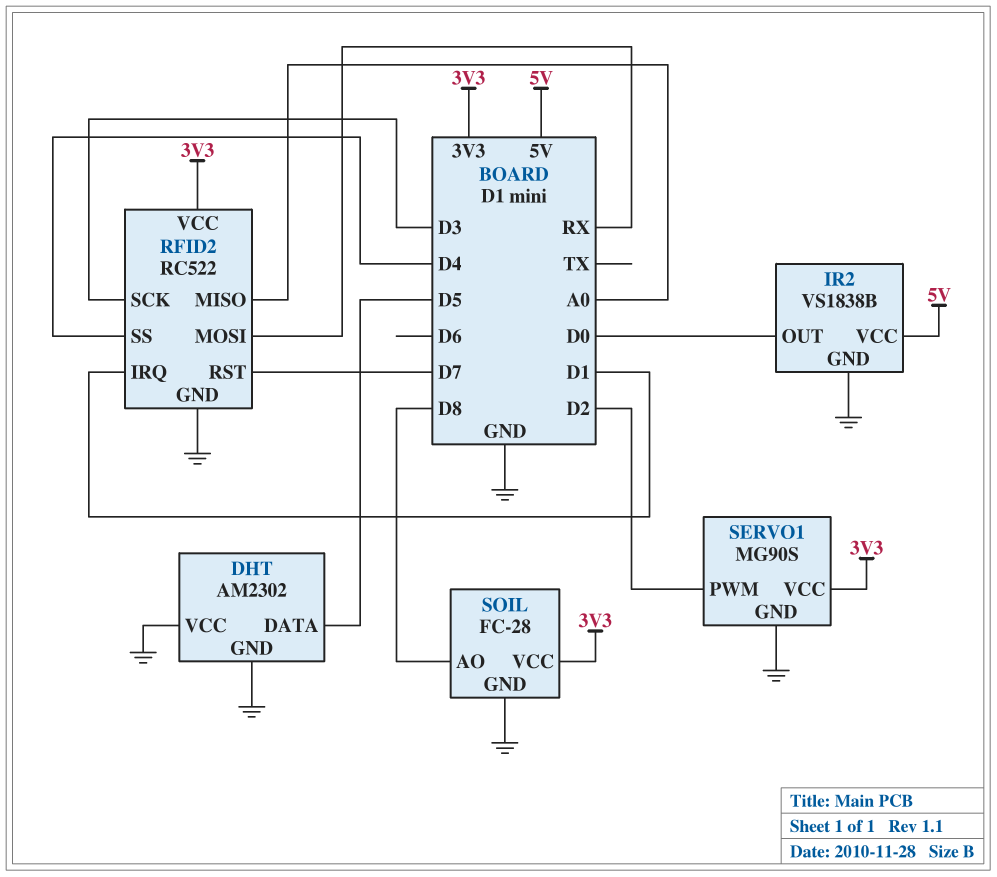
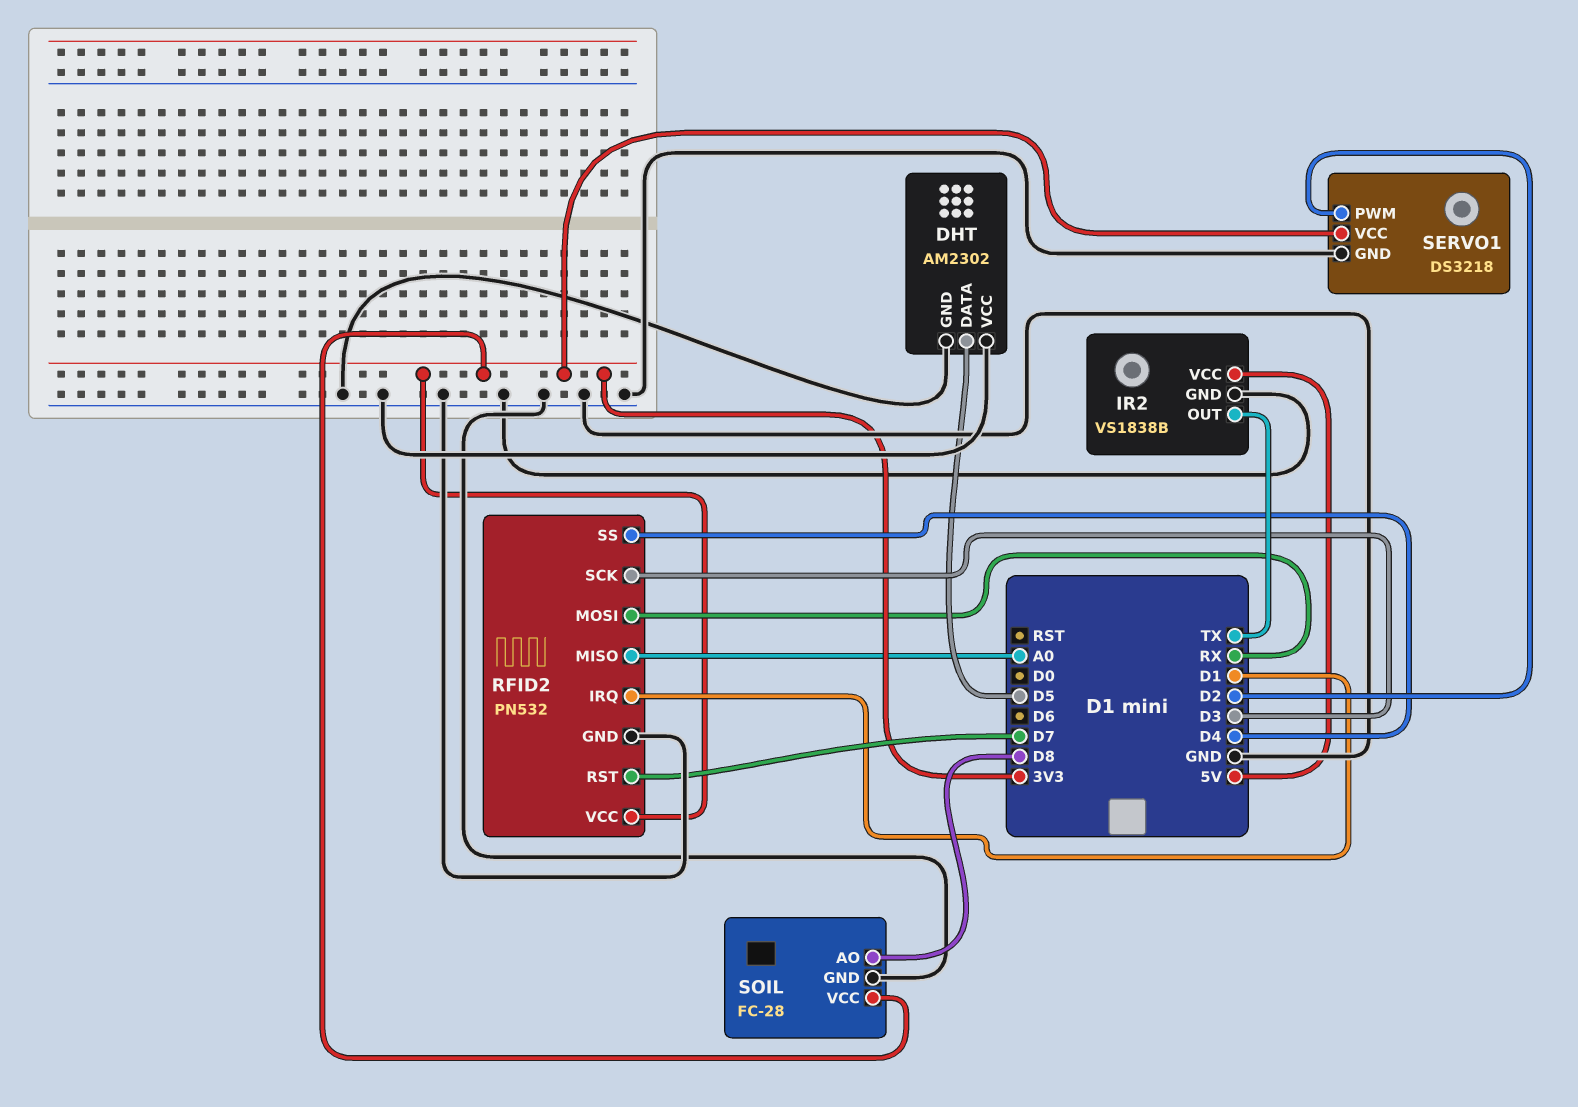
IR2 pin OUT: D0 -> TX
RFID2: RC522 -> PN532
SERVO1: MG90S -> DS3218

